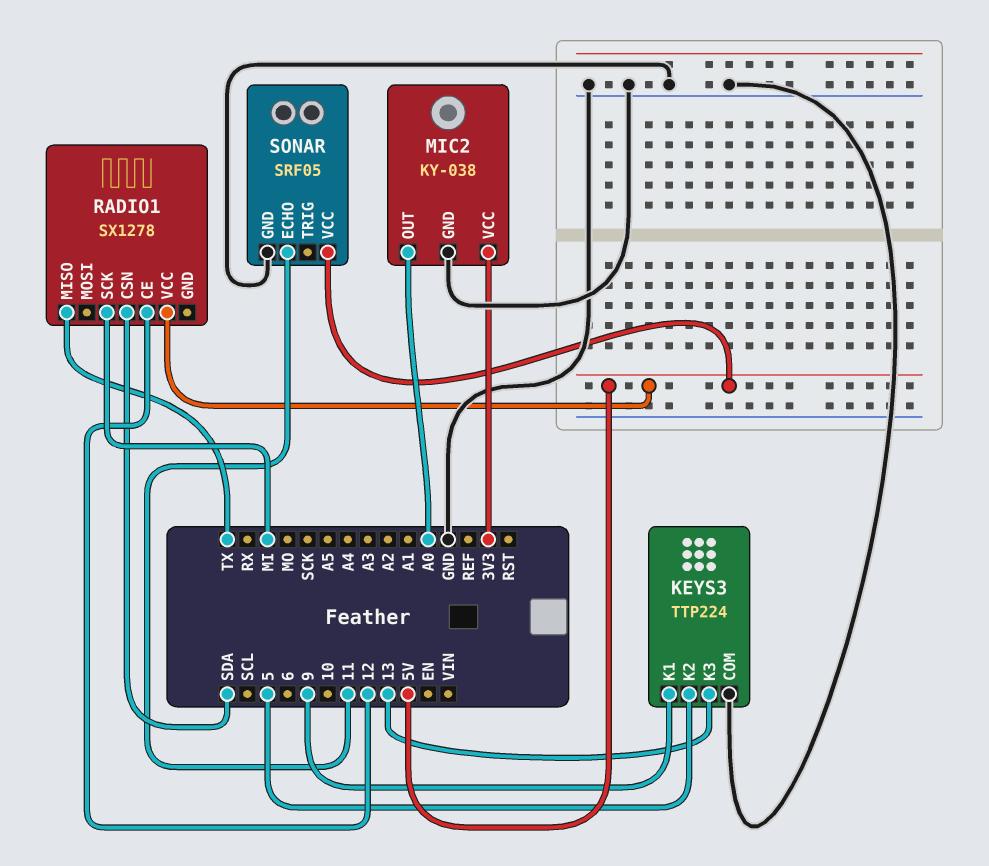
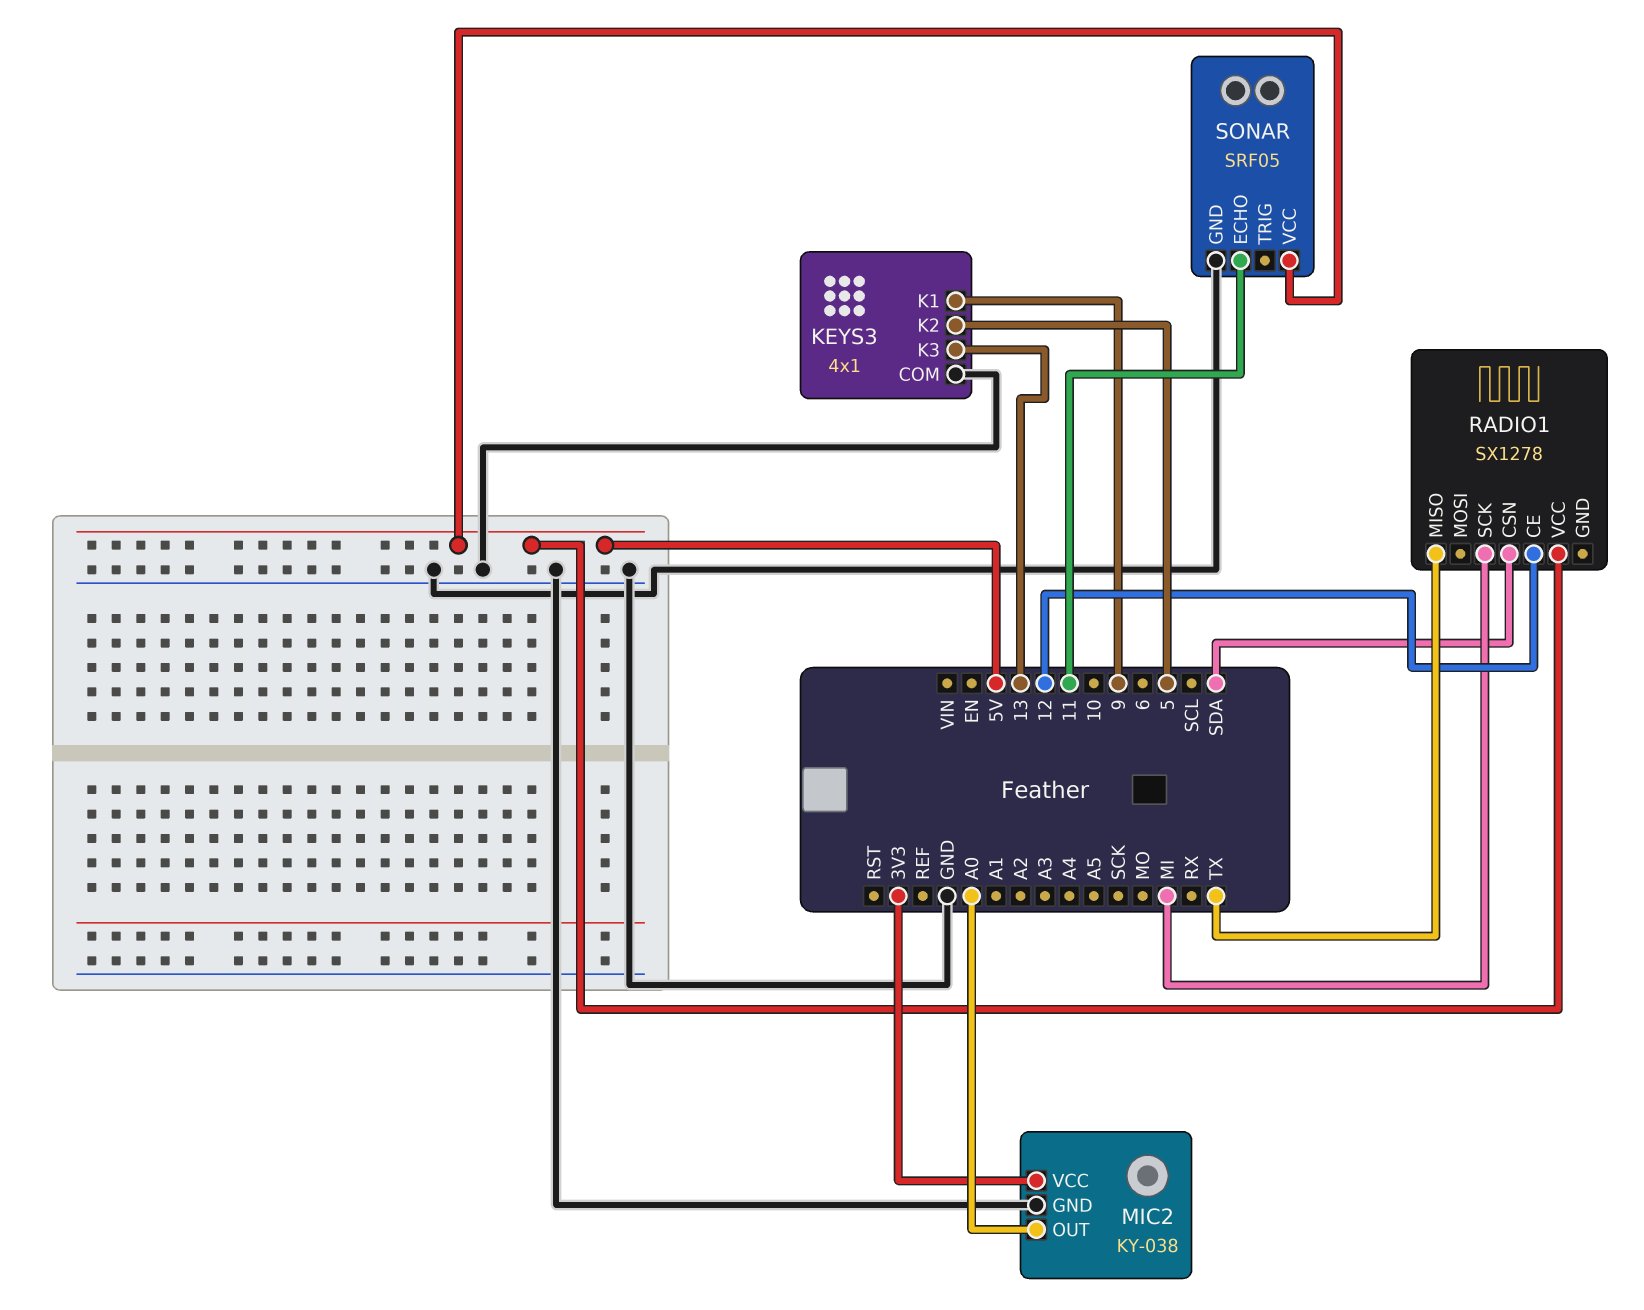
KEYS3: TTP224 -> 4x1

